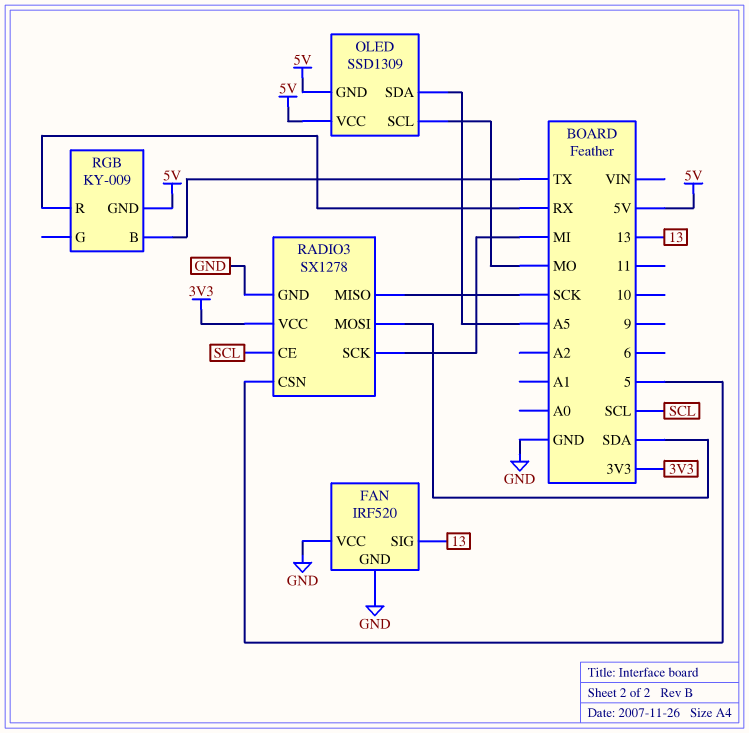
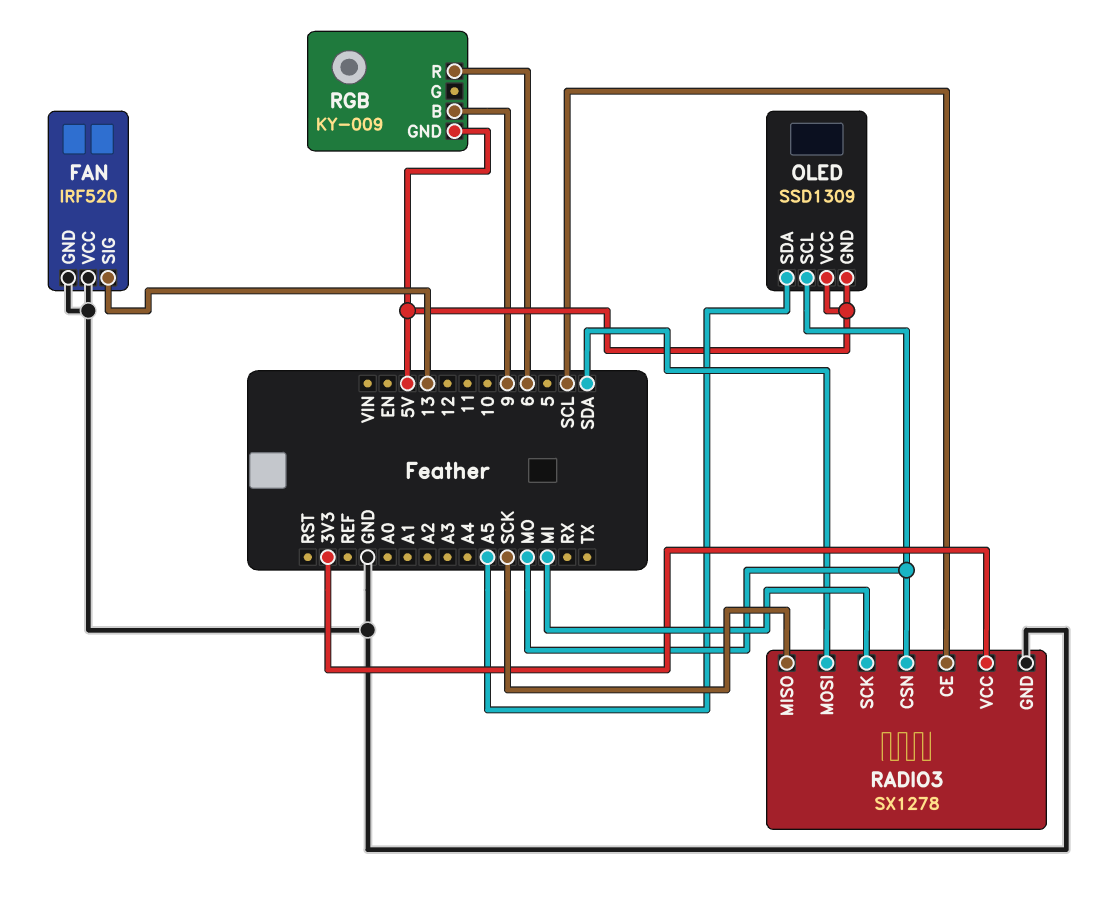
RADIO3 pin CSN: 5 -> MO
RGB pin B: TX -> 9
RGB pin R: RX -> 6

